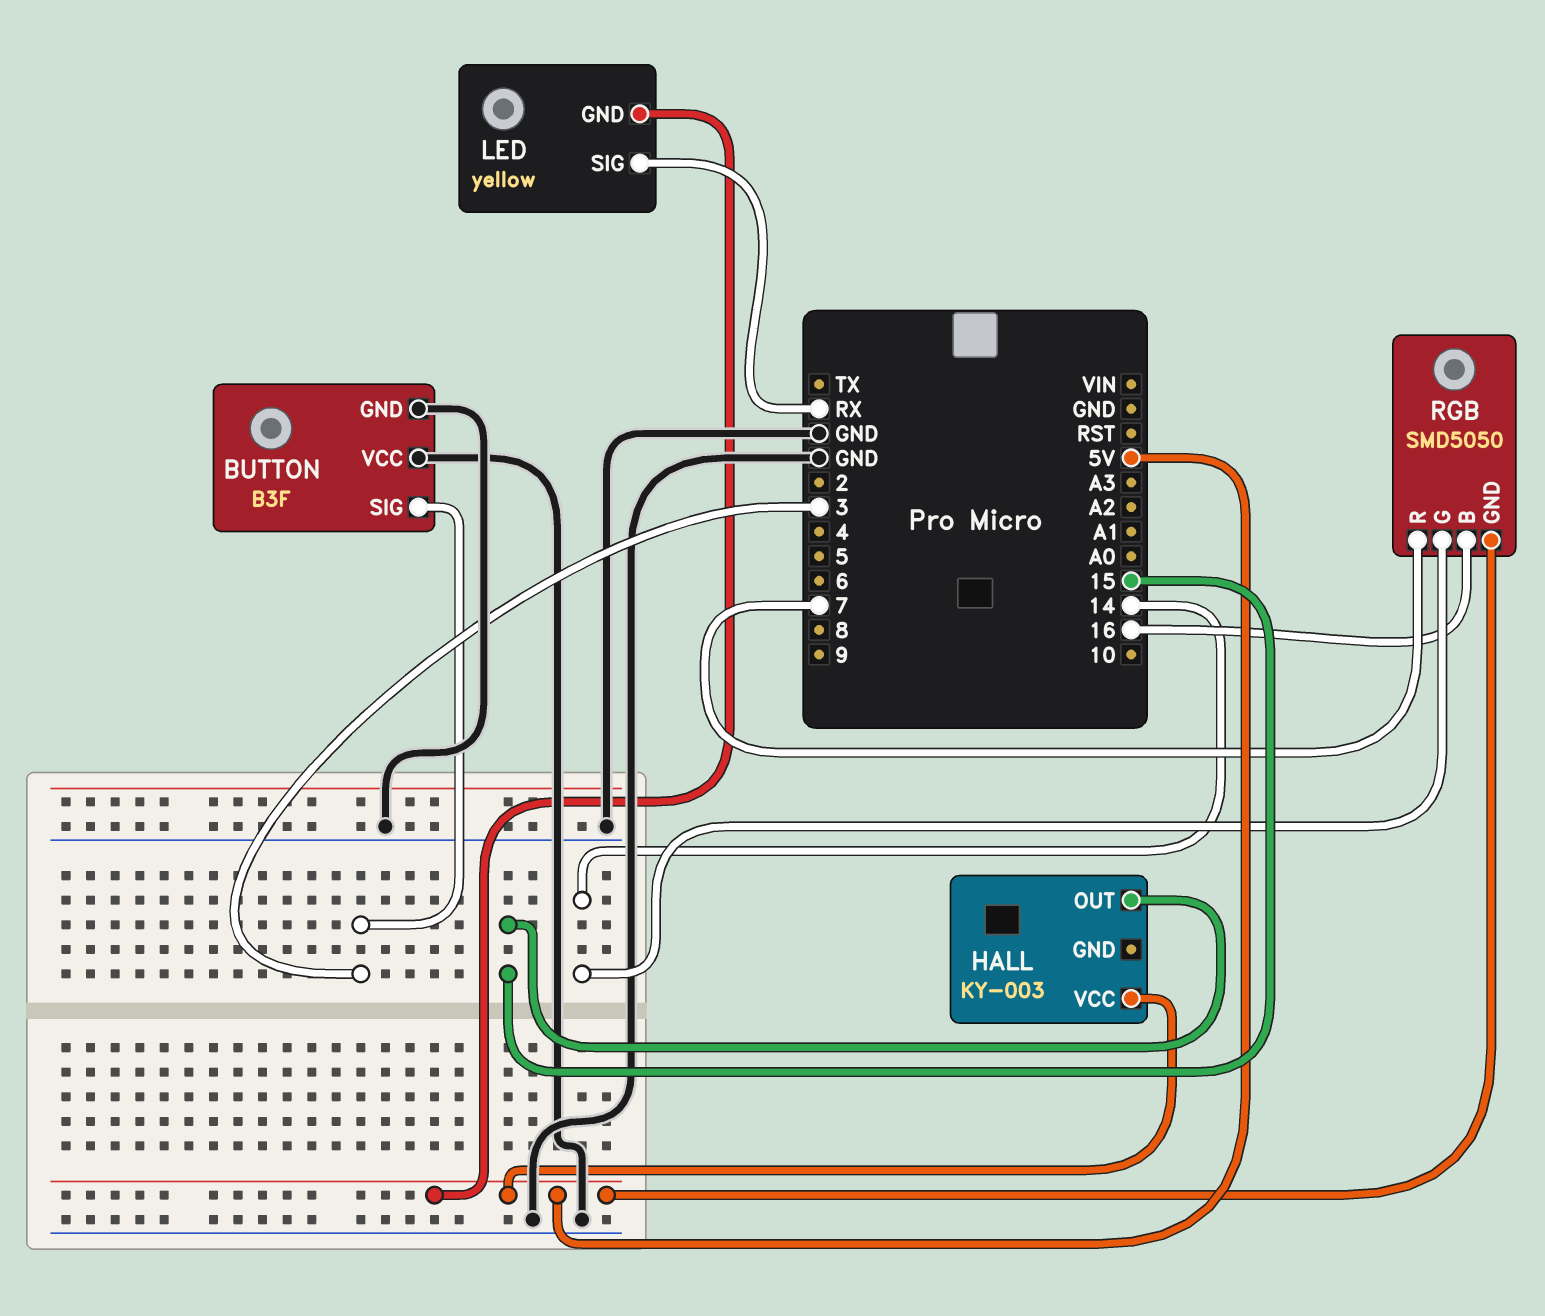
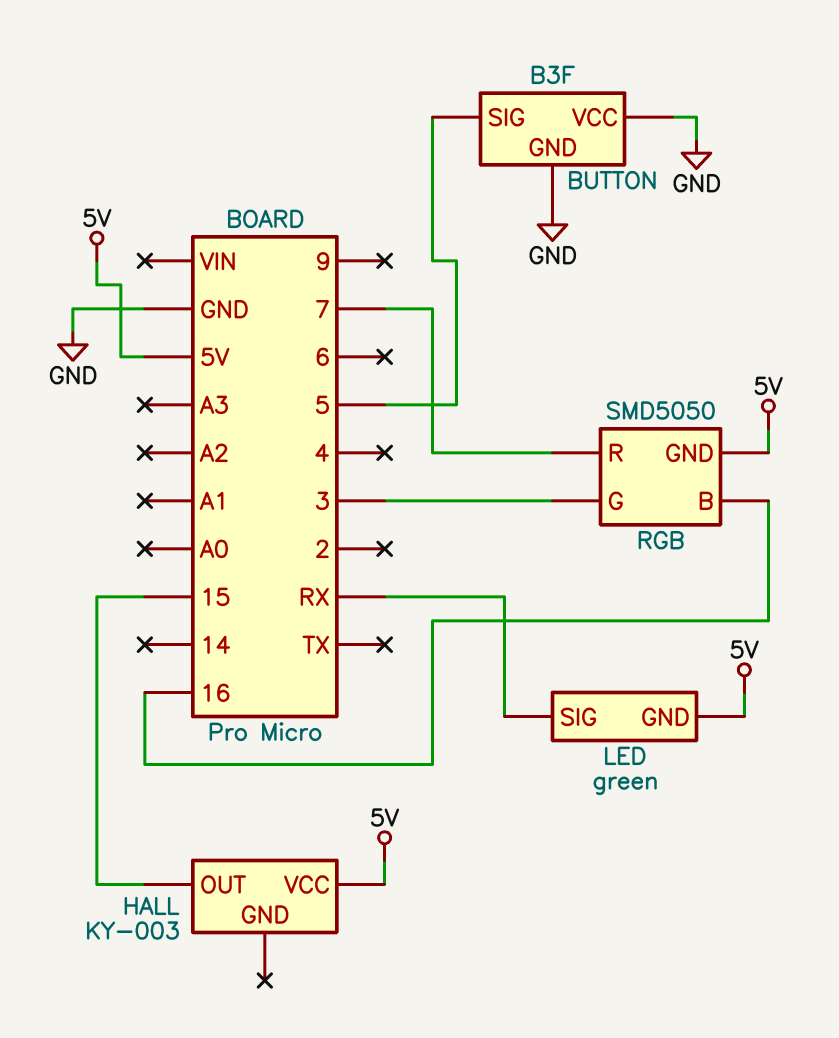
BUTTON pin SIG: 3 -> 5
LED: yellow -> green
RGB pin G: 14 -> 3

